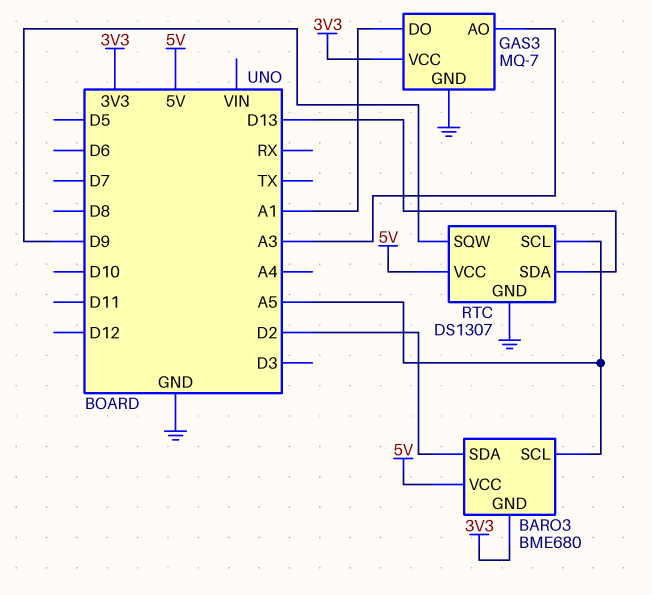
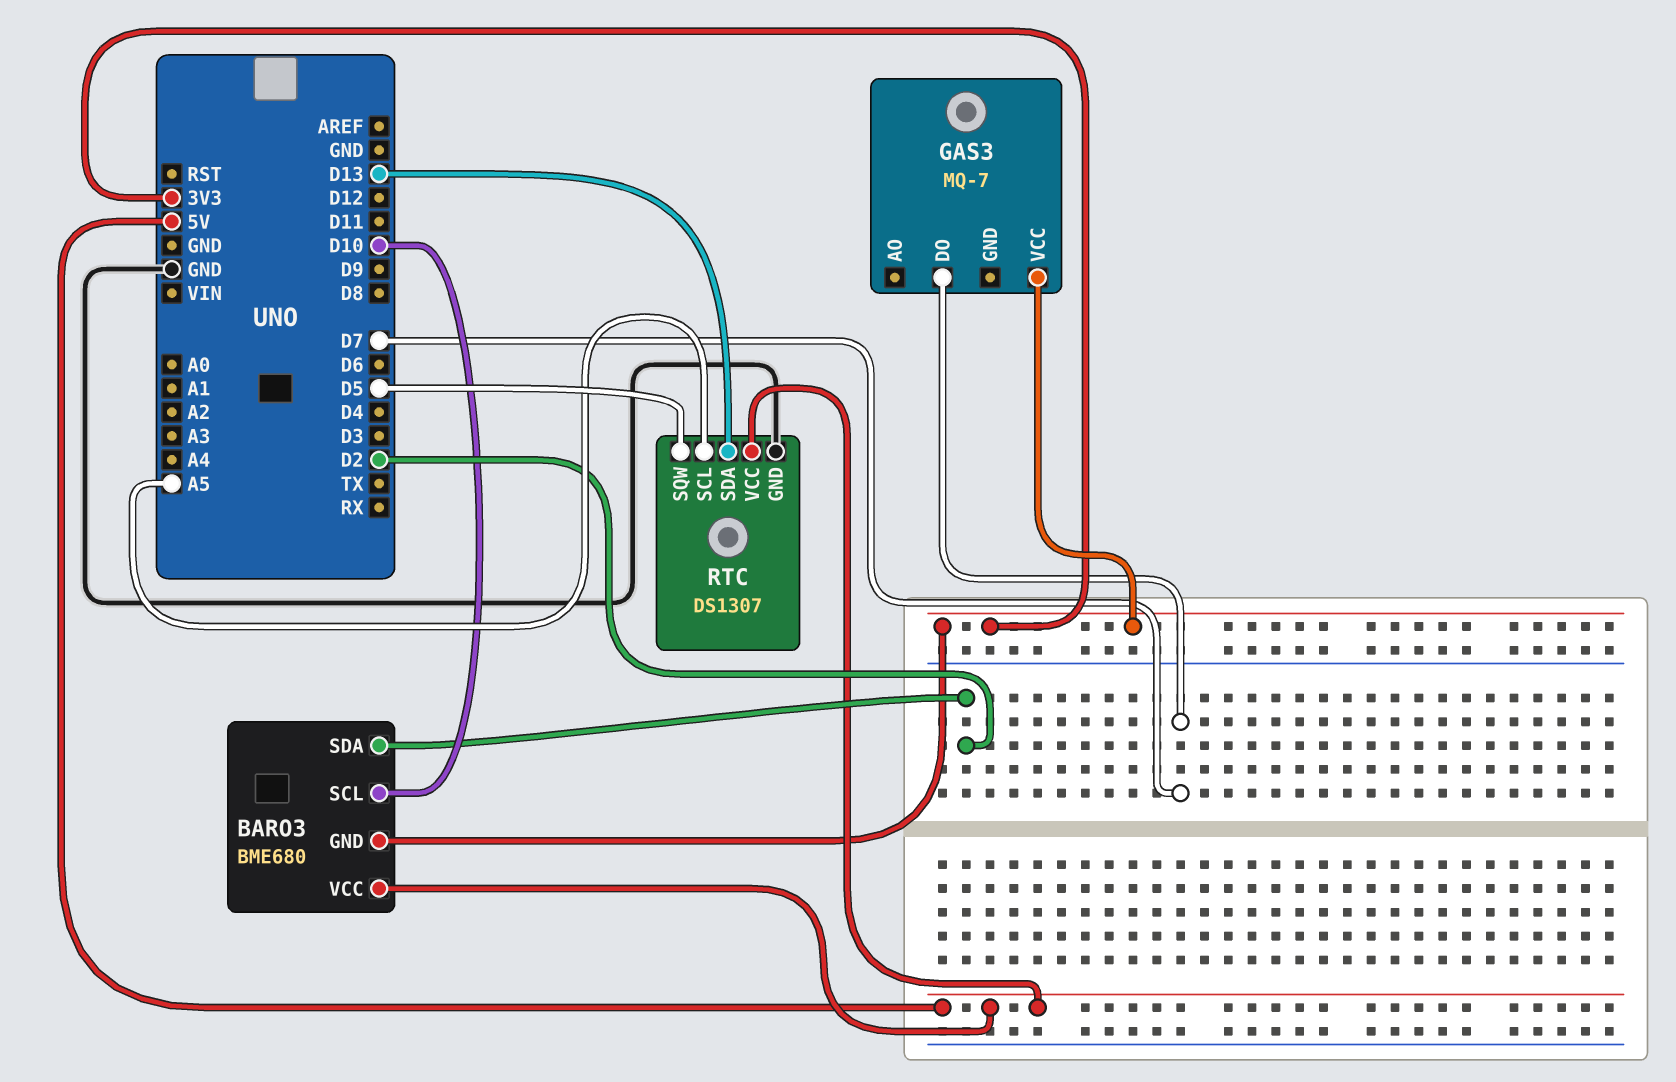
BARO3 pin SCL: A5 -> D10
GAS3 pin AO: A3 -> none
GAS3 pin DO: A1 -> D7
GAS3 pin GND: GND -> none
RTC pin SQW: D9 -> D5

